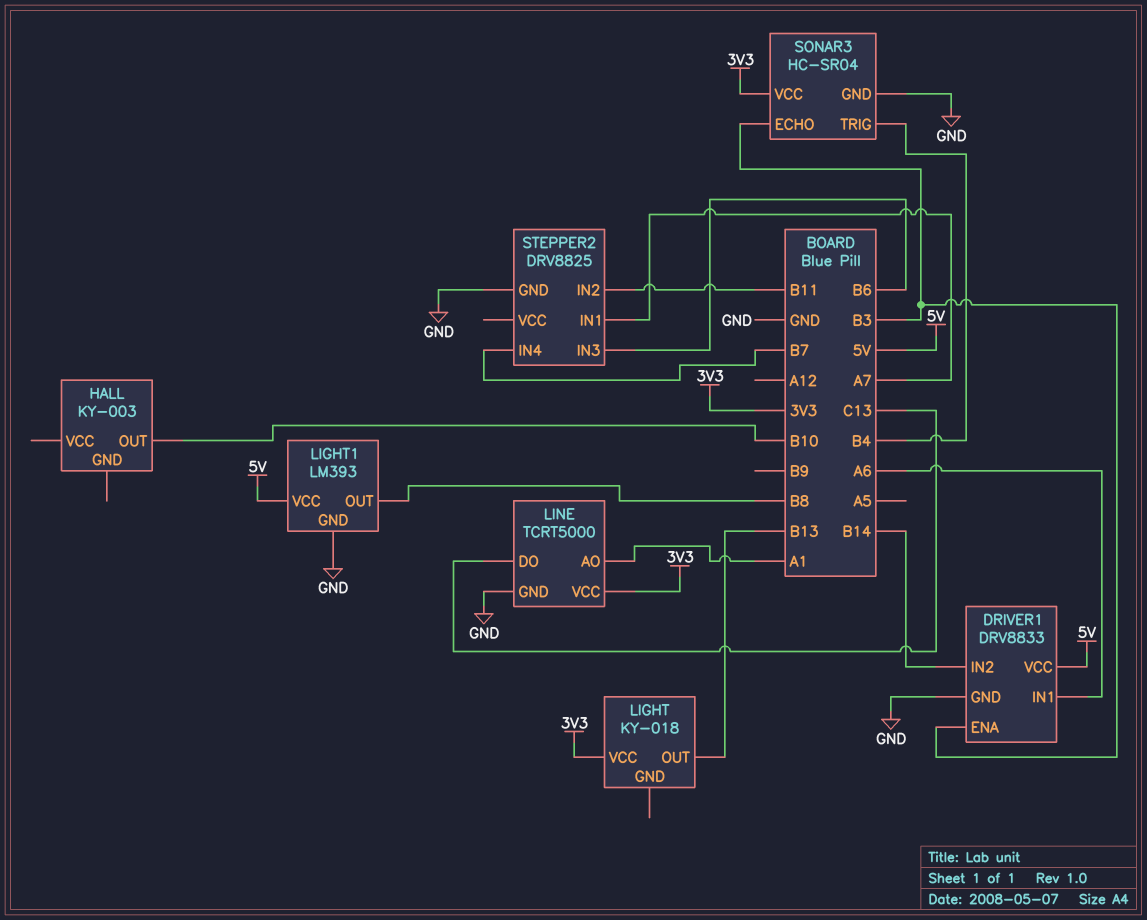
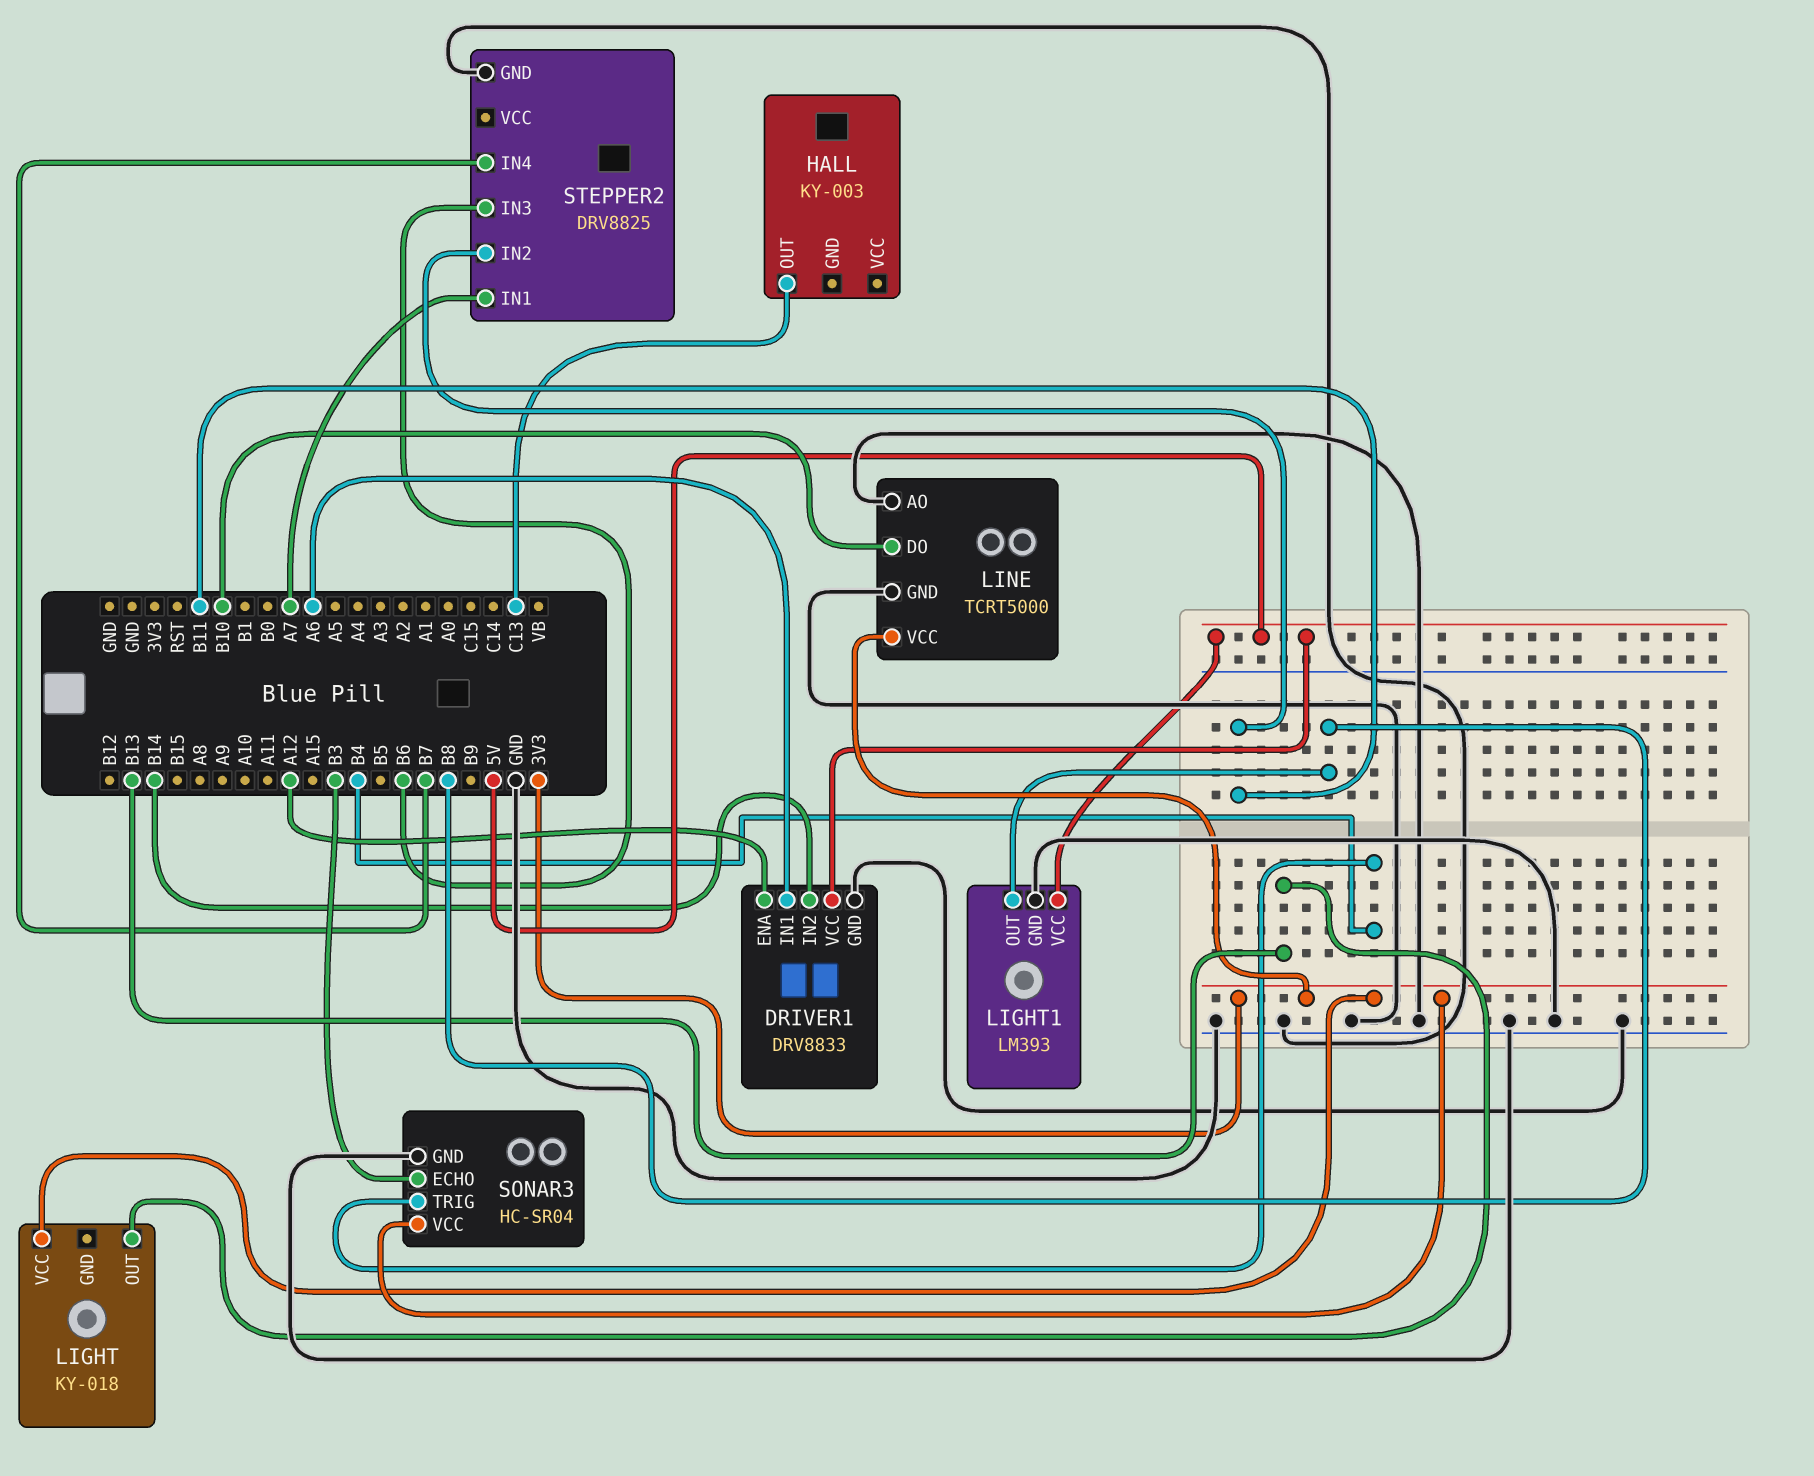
DRIVER1 pin ENA: B3 -> A12
HALL pin OUT: B10 -> C13
LINE pin AO: A1 -> GND
LINE pin DO: C13 -> B10

